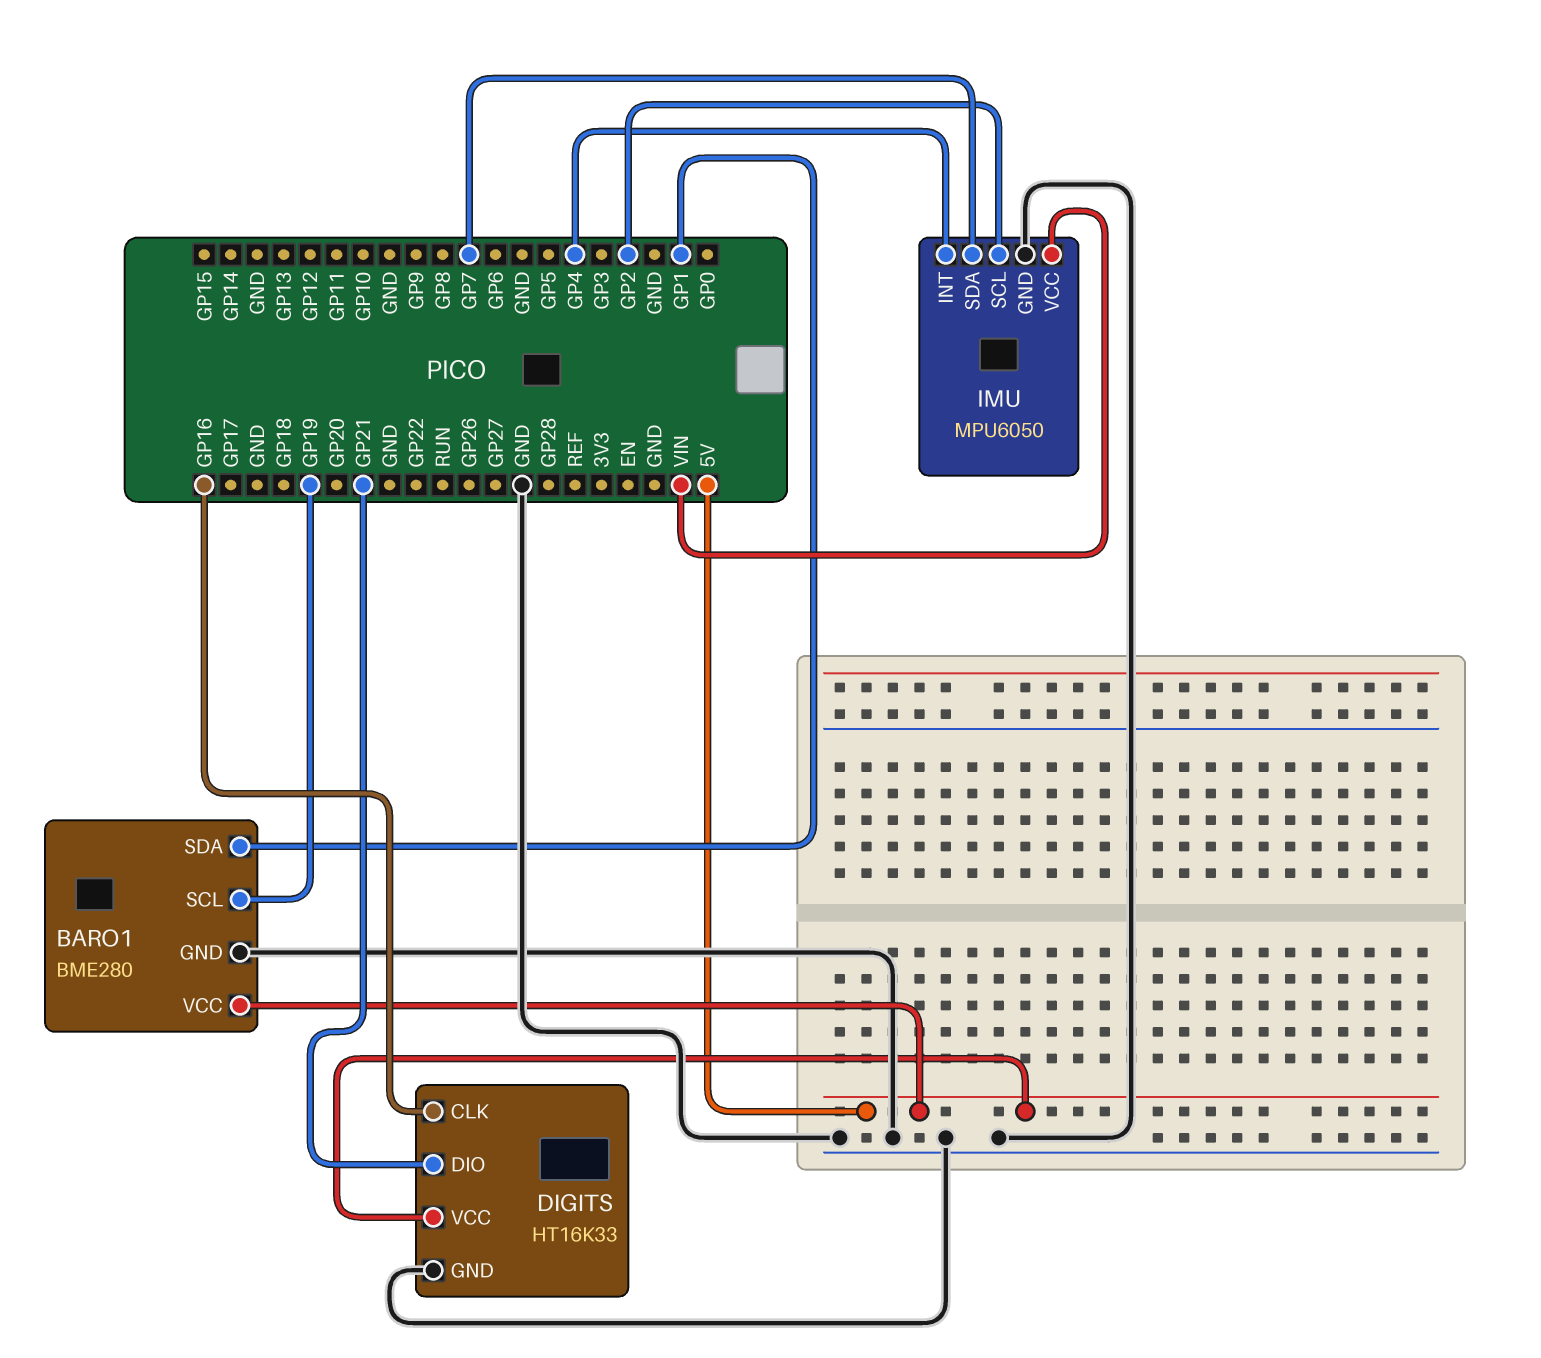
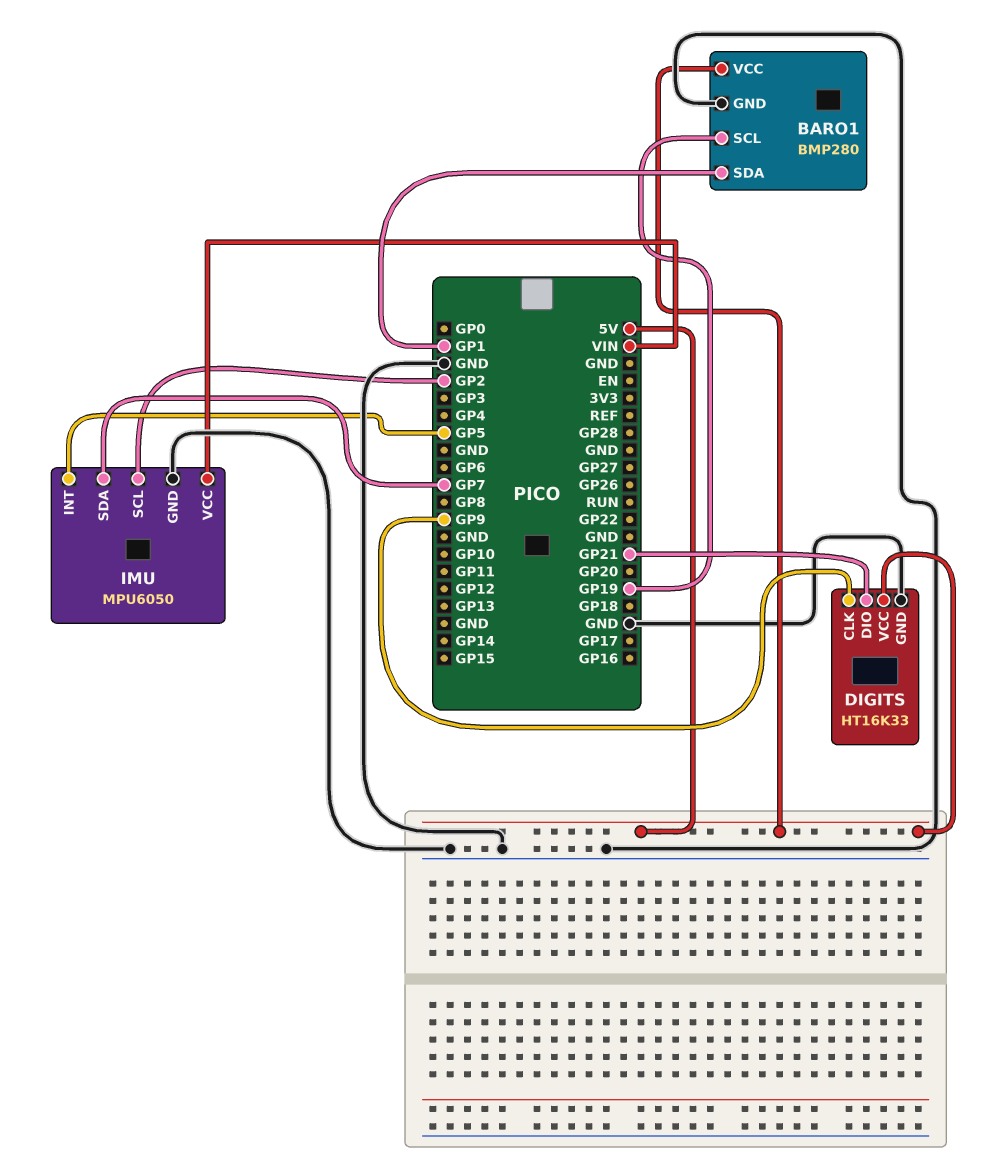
BARO1: BME280 -> BMP280
DIGITS pin CLK: GP16 -> GP9
IMU pin INT: GP4 -> GP5

